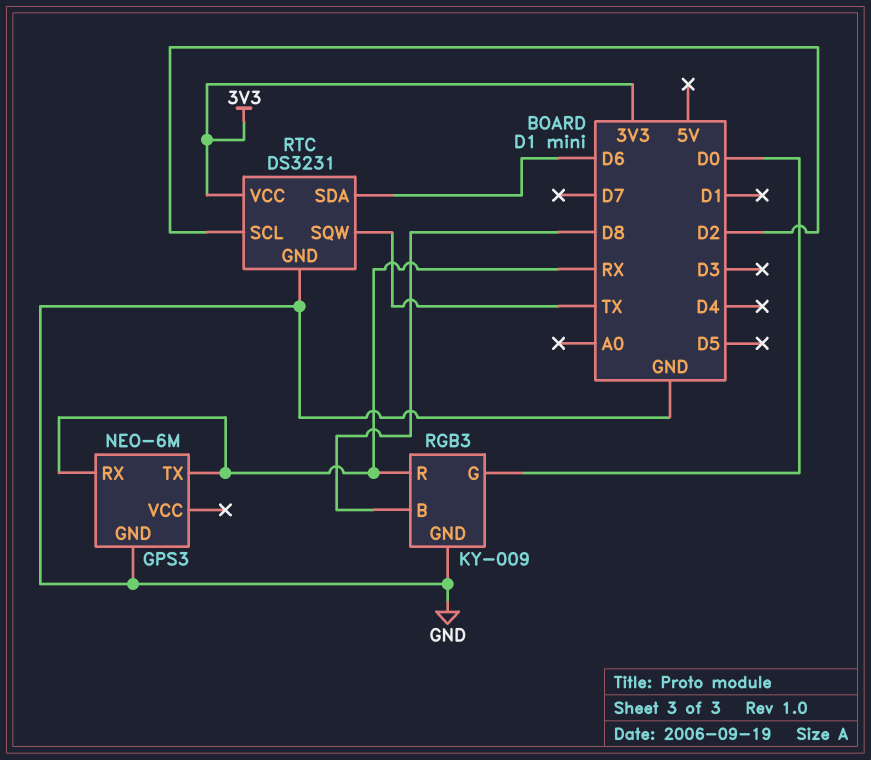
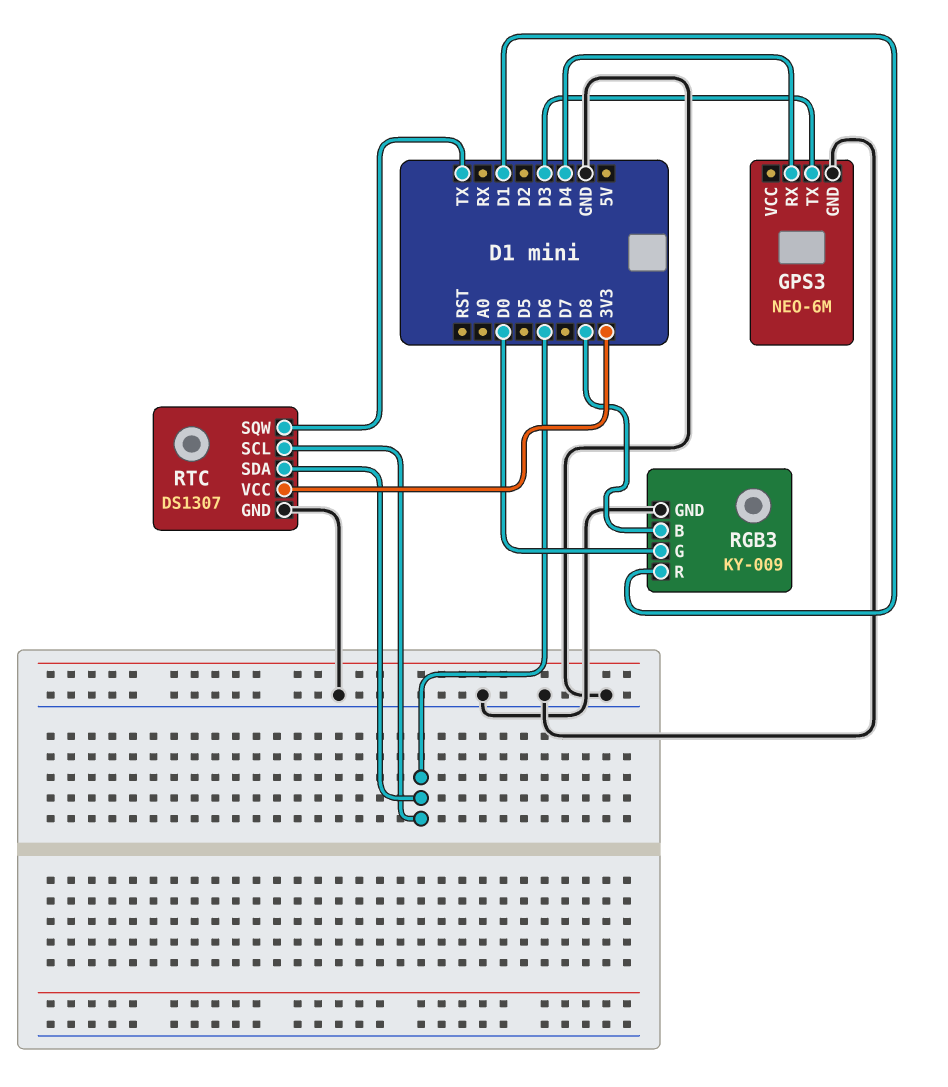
GPS3 pin RX: RX -> D4
GPS3 pin TX: RX -> D3
RGB3 pin R: RX -> D1
RTC: DS3231 -> DS1307
RTC pin SCL: D2 -> D6

